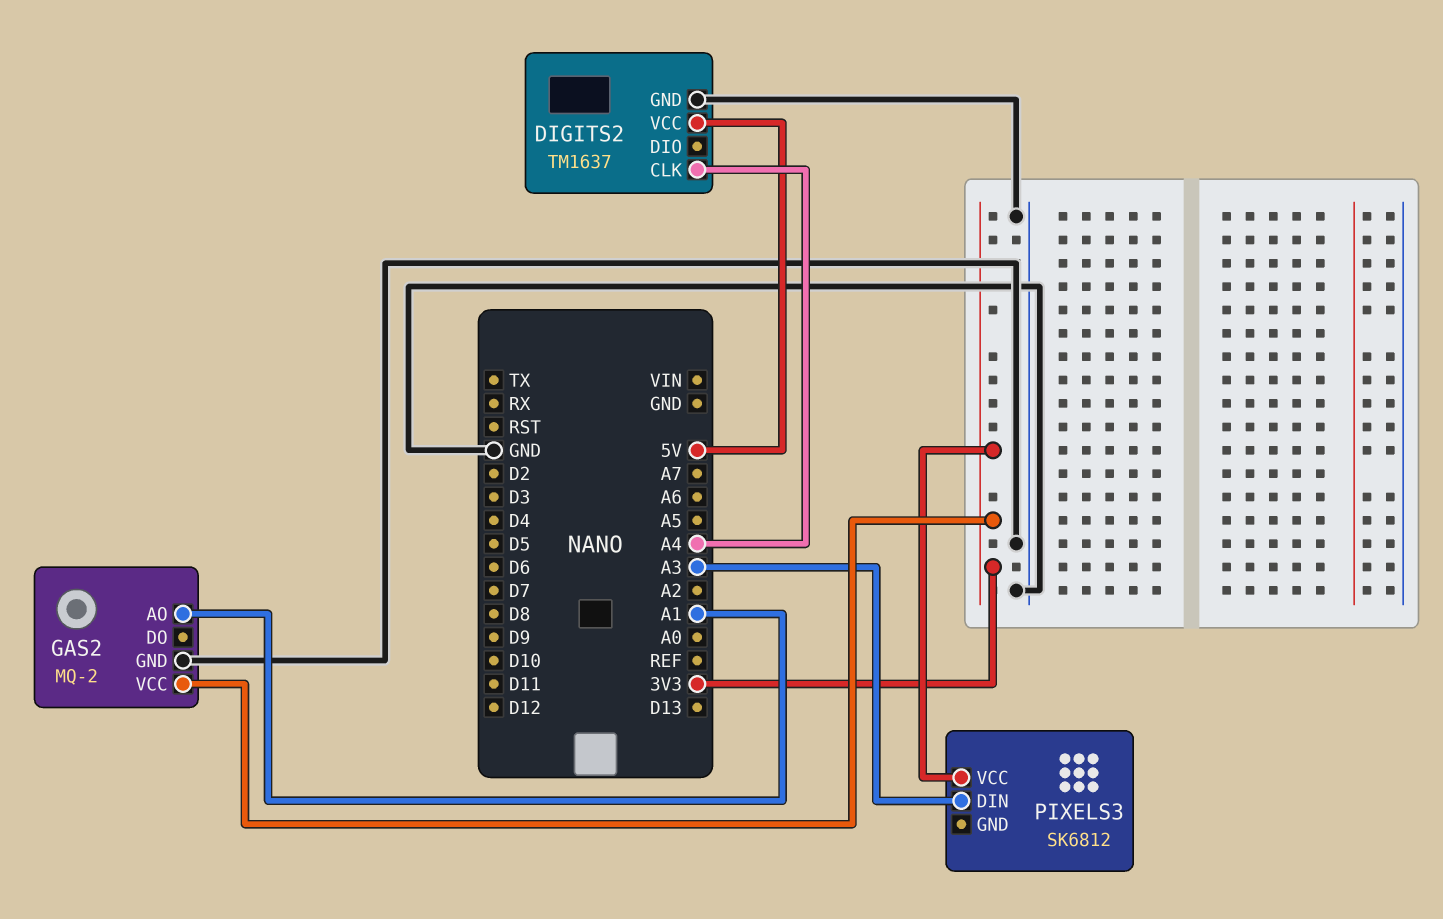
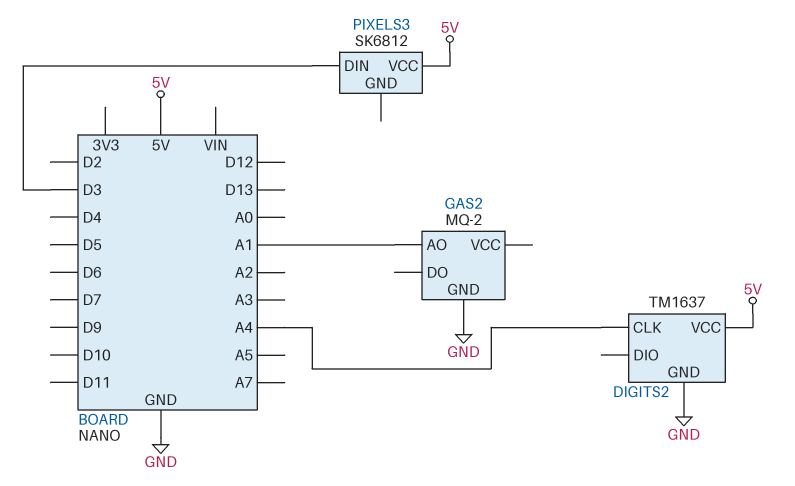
GAS2 pin VCC: 3V3 -> none
PIXELS3 pin DIN: A3 -> D3
PIXELS3 pin VCC: 3V3 -> 5V

